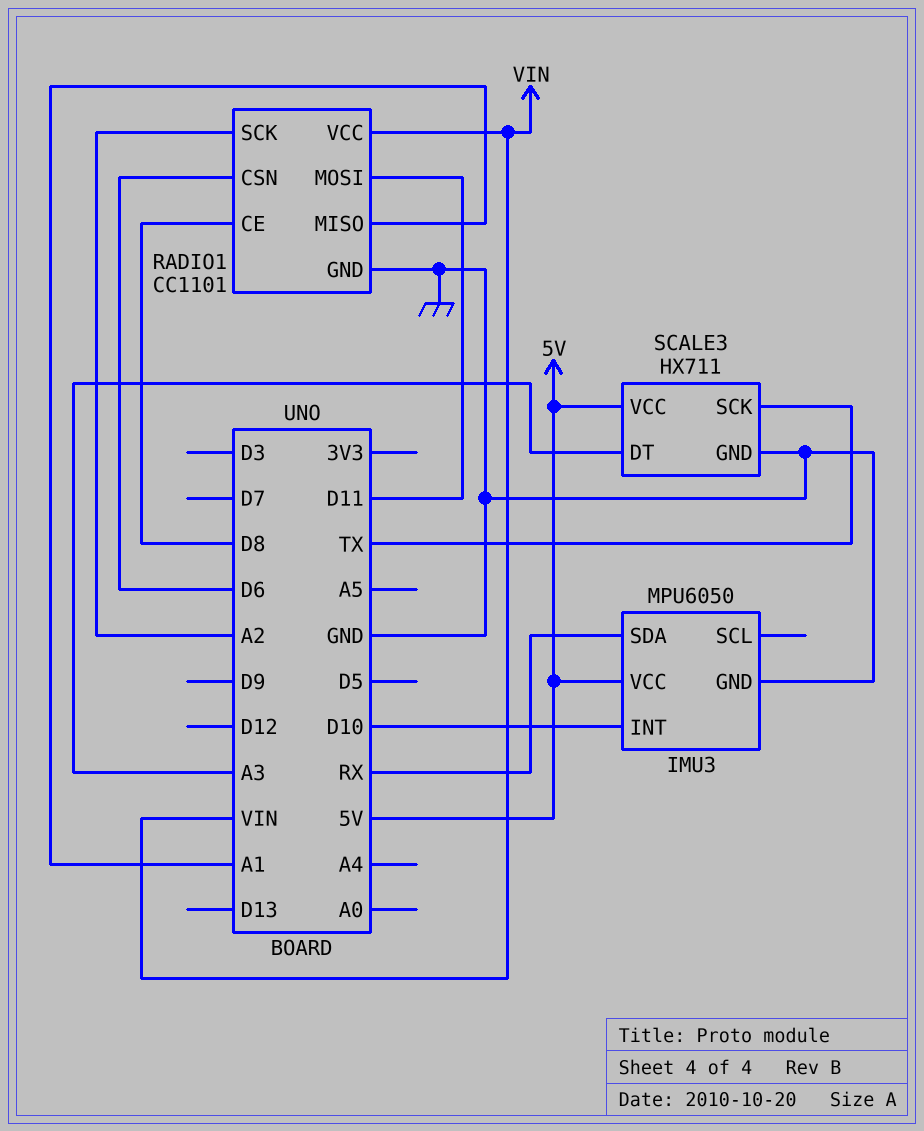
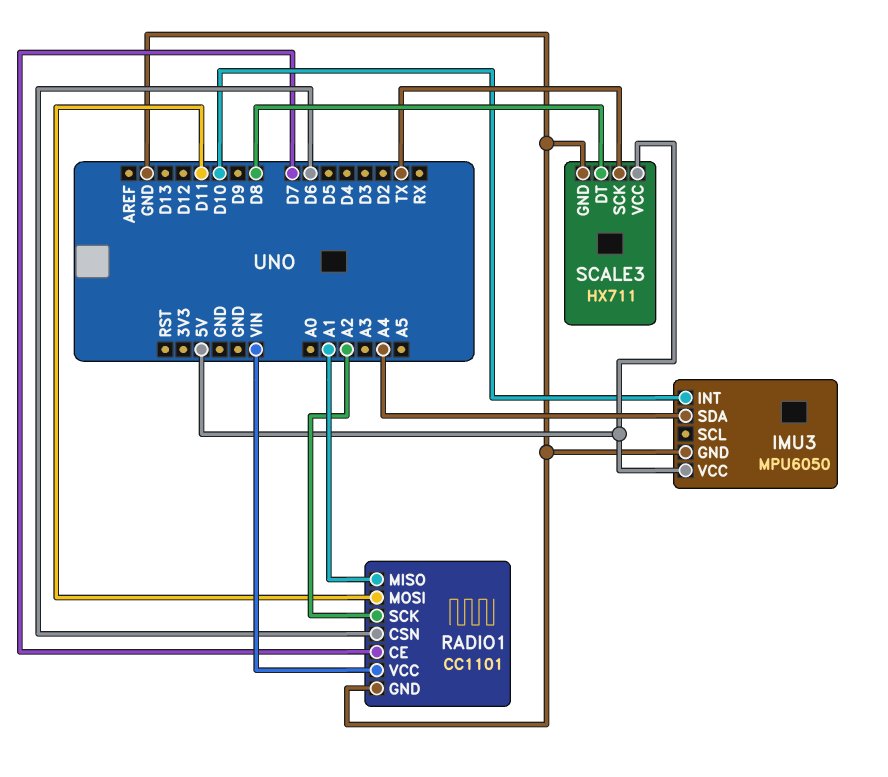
IMU3 pin SDA: RX -> A4
RADIO1 pin CE: D8 -> D7
SCALE3 pin DT: A3 -> D8

